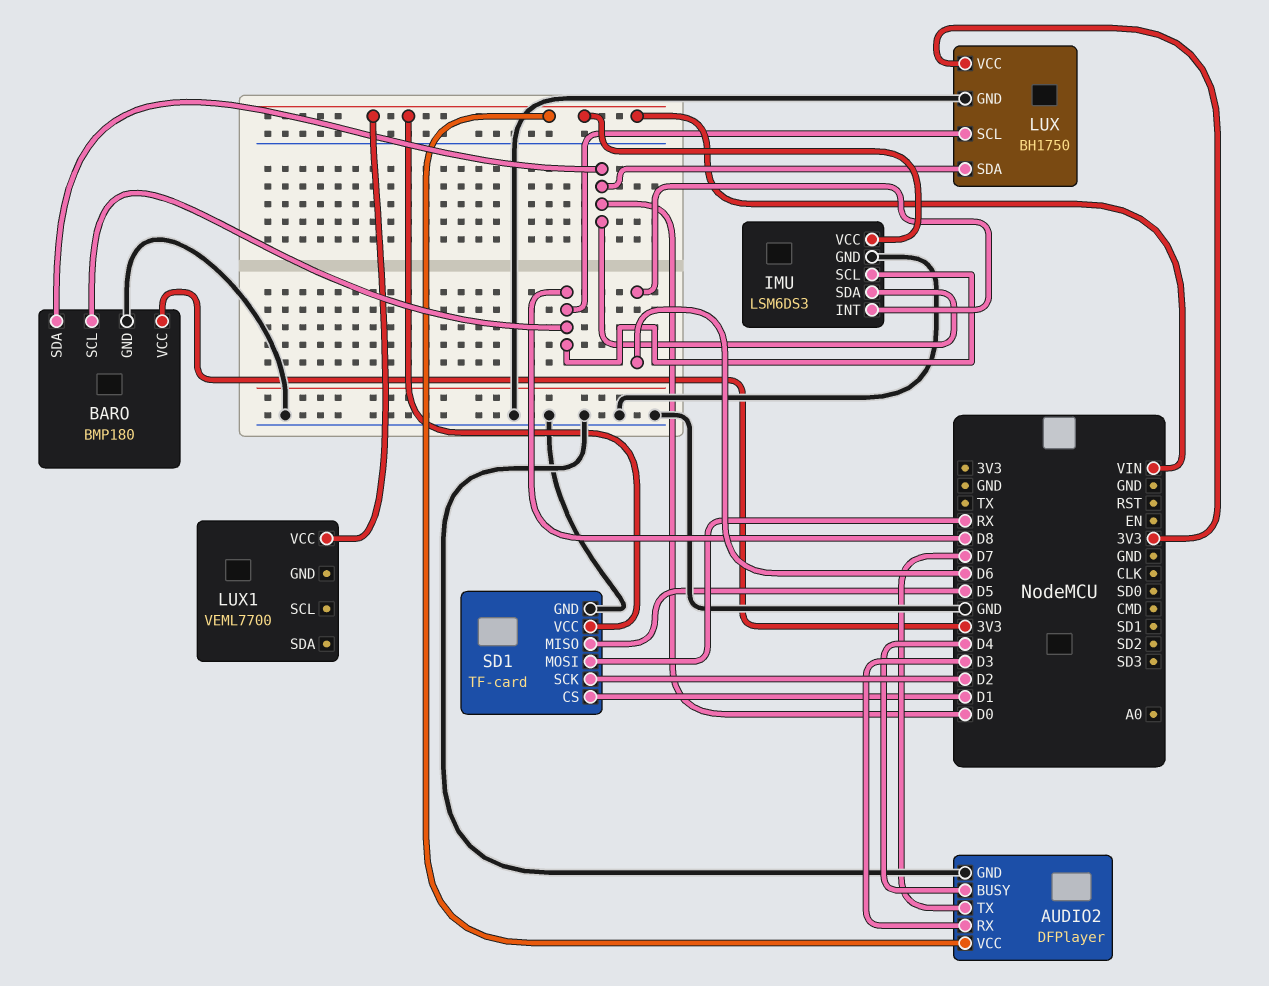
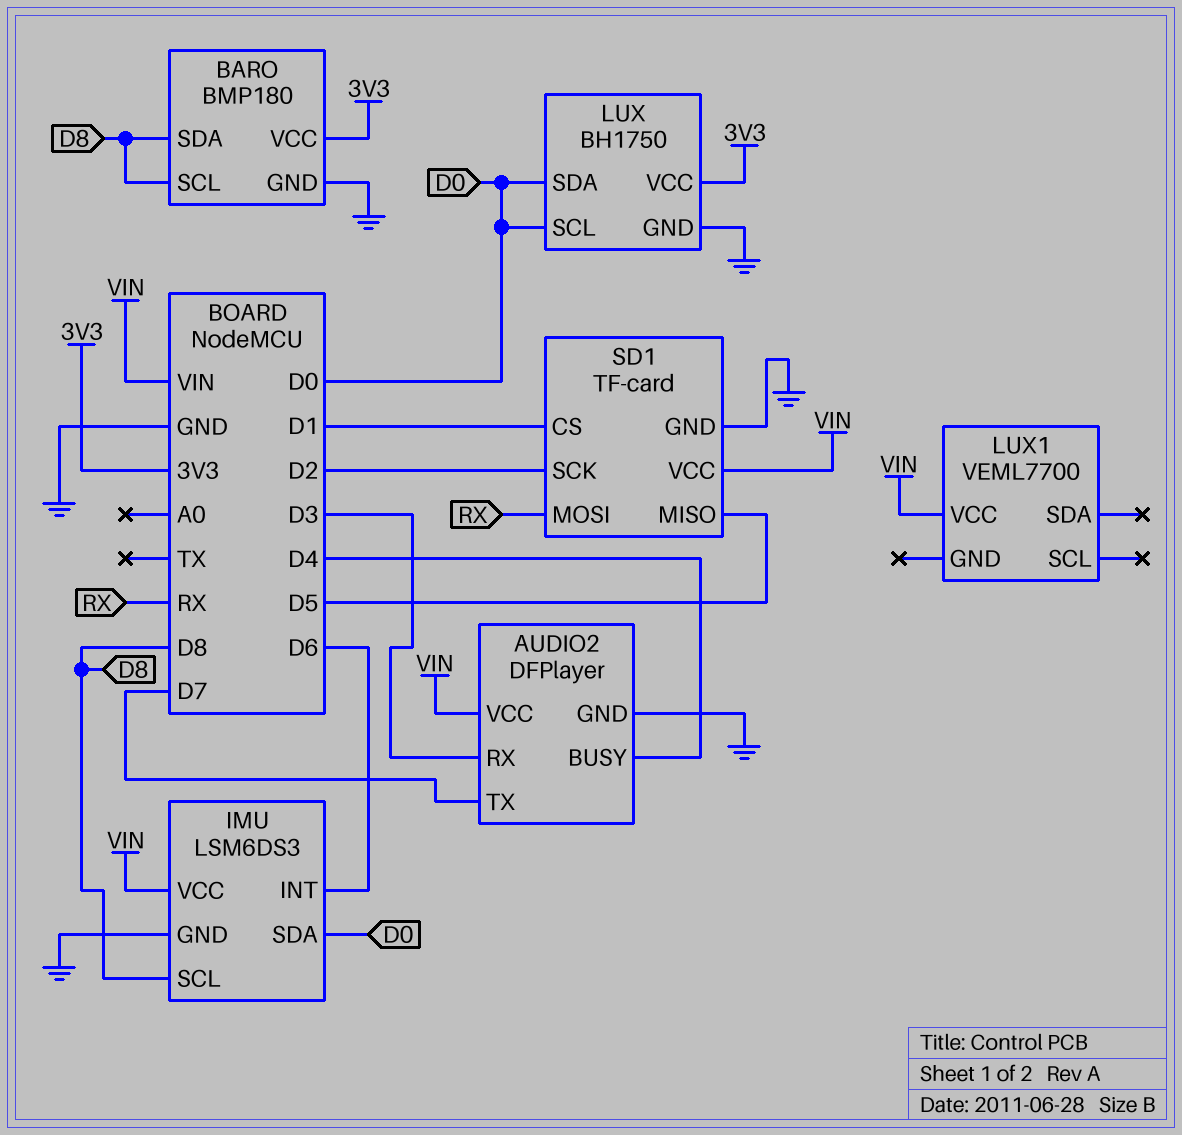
BARO pin SDA: D0 -> D8
LUX pin SCL: D8 -> D0

